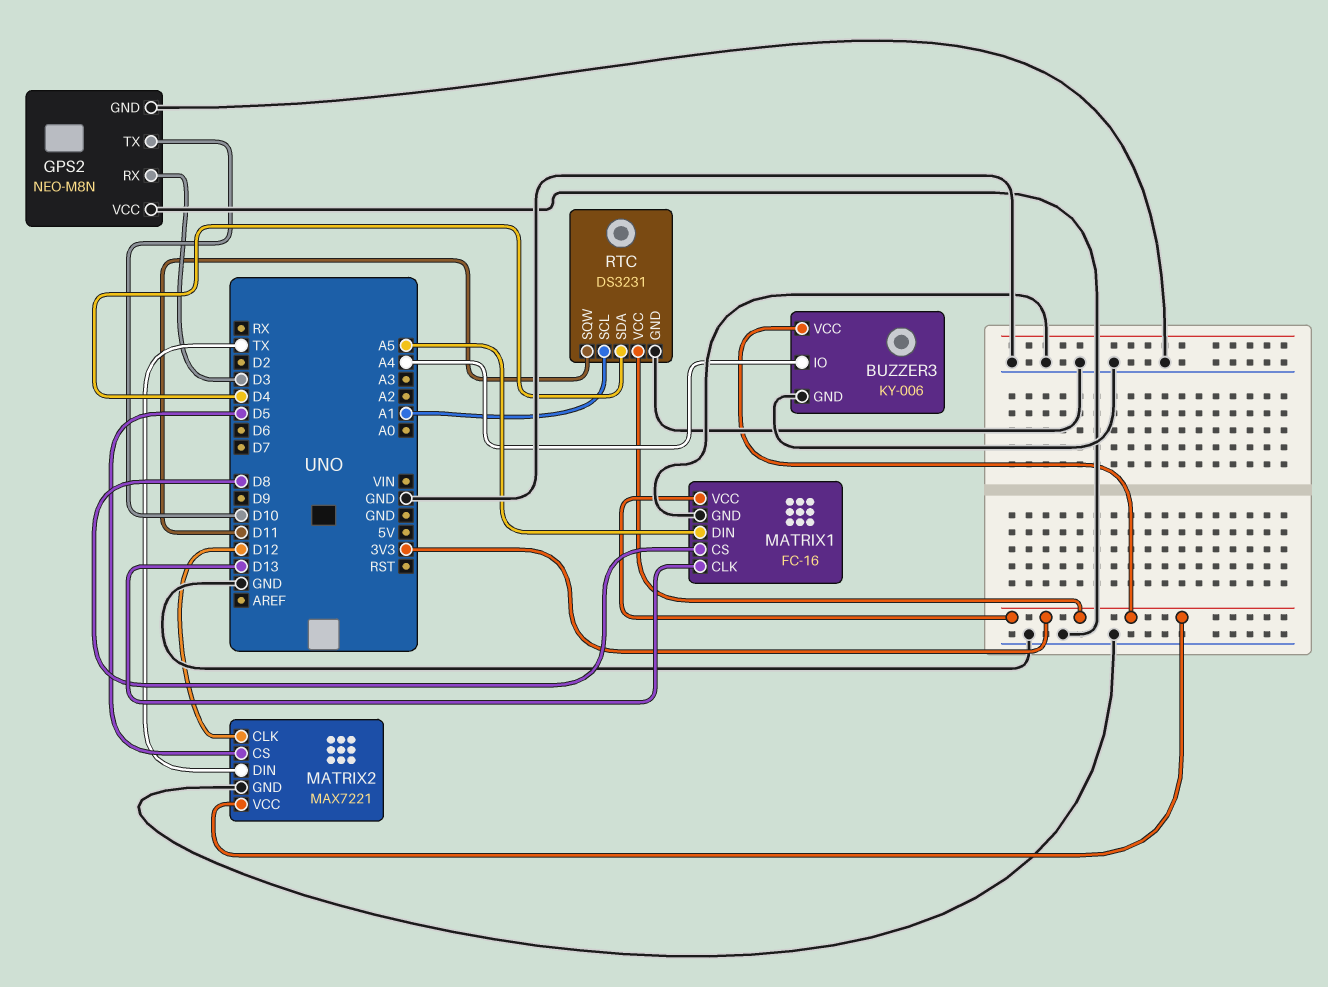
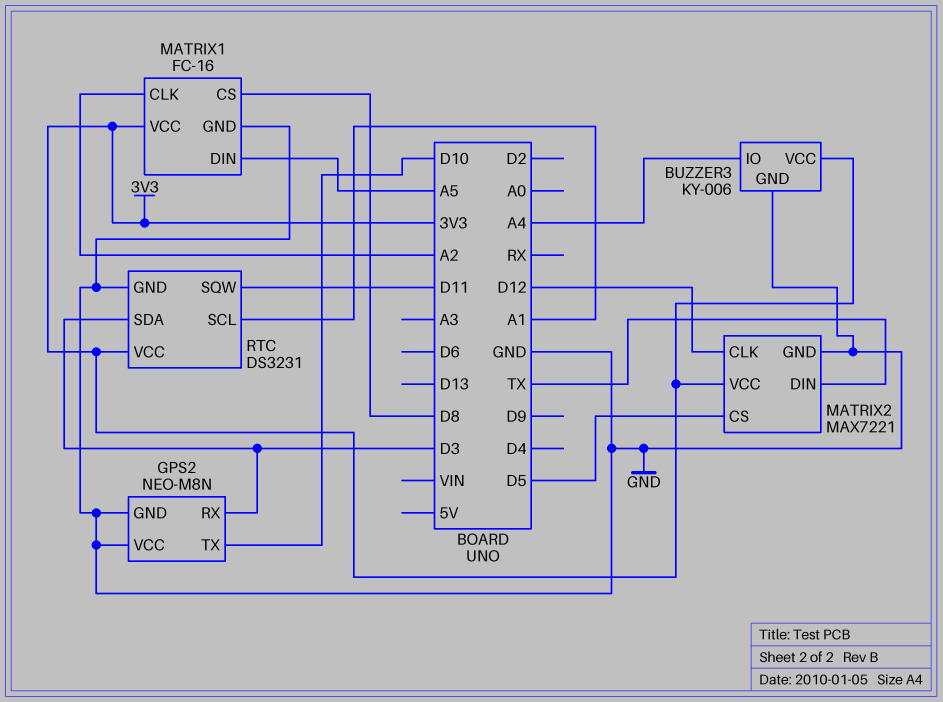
MATRIX1 pin CLK: D13 -> A2
RTC pin SDA: D4 -> D3

